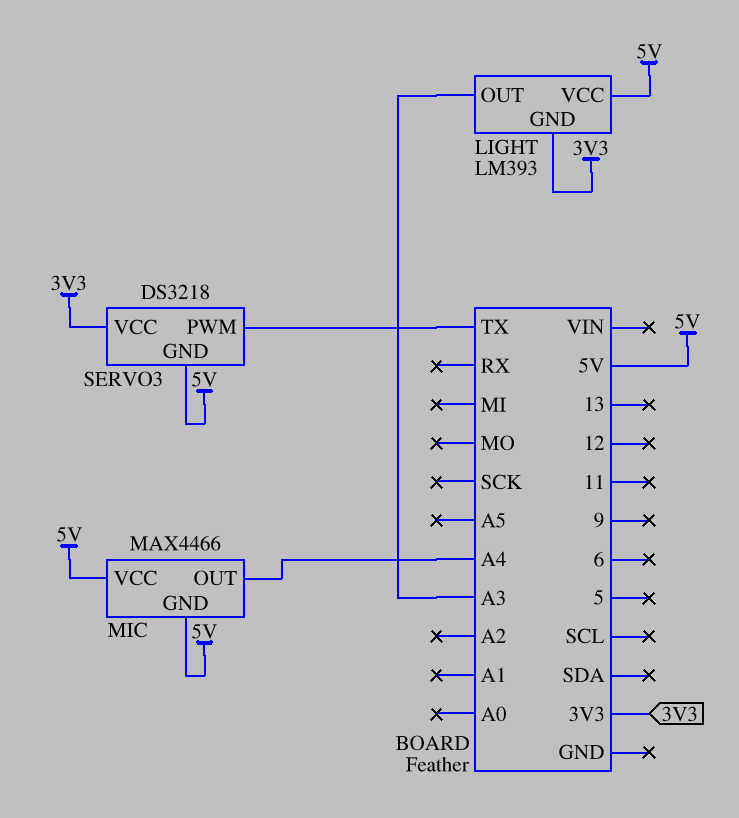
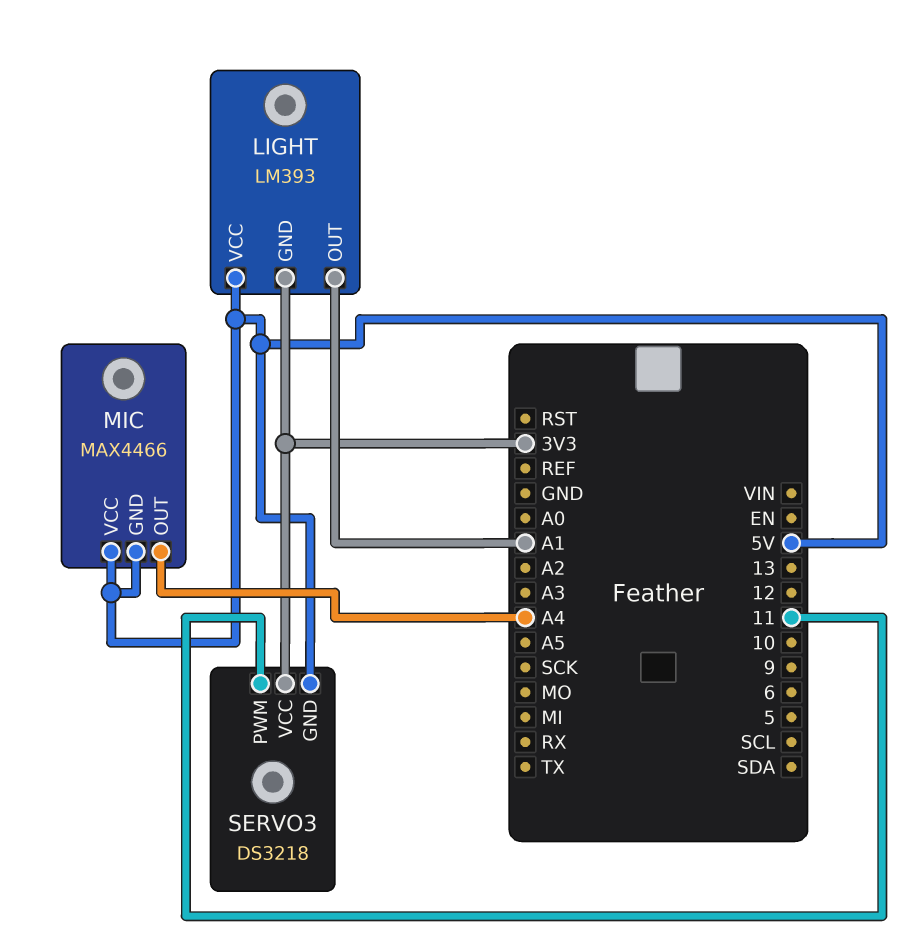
LIGHT pin OUT: A3 -> A1
SERVO3 pin PWM: TX -> 11

